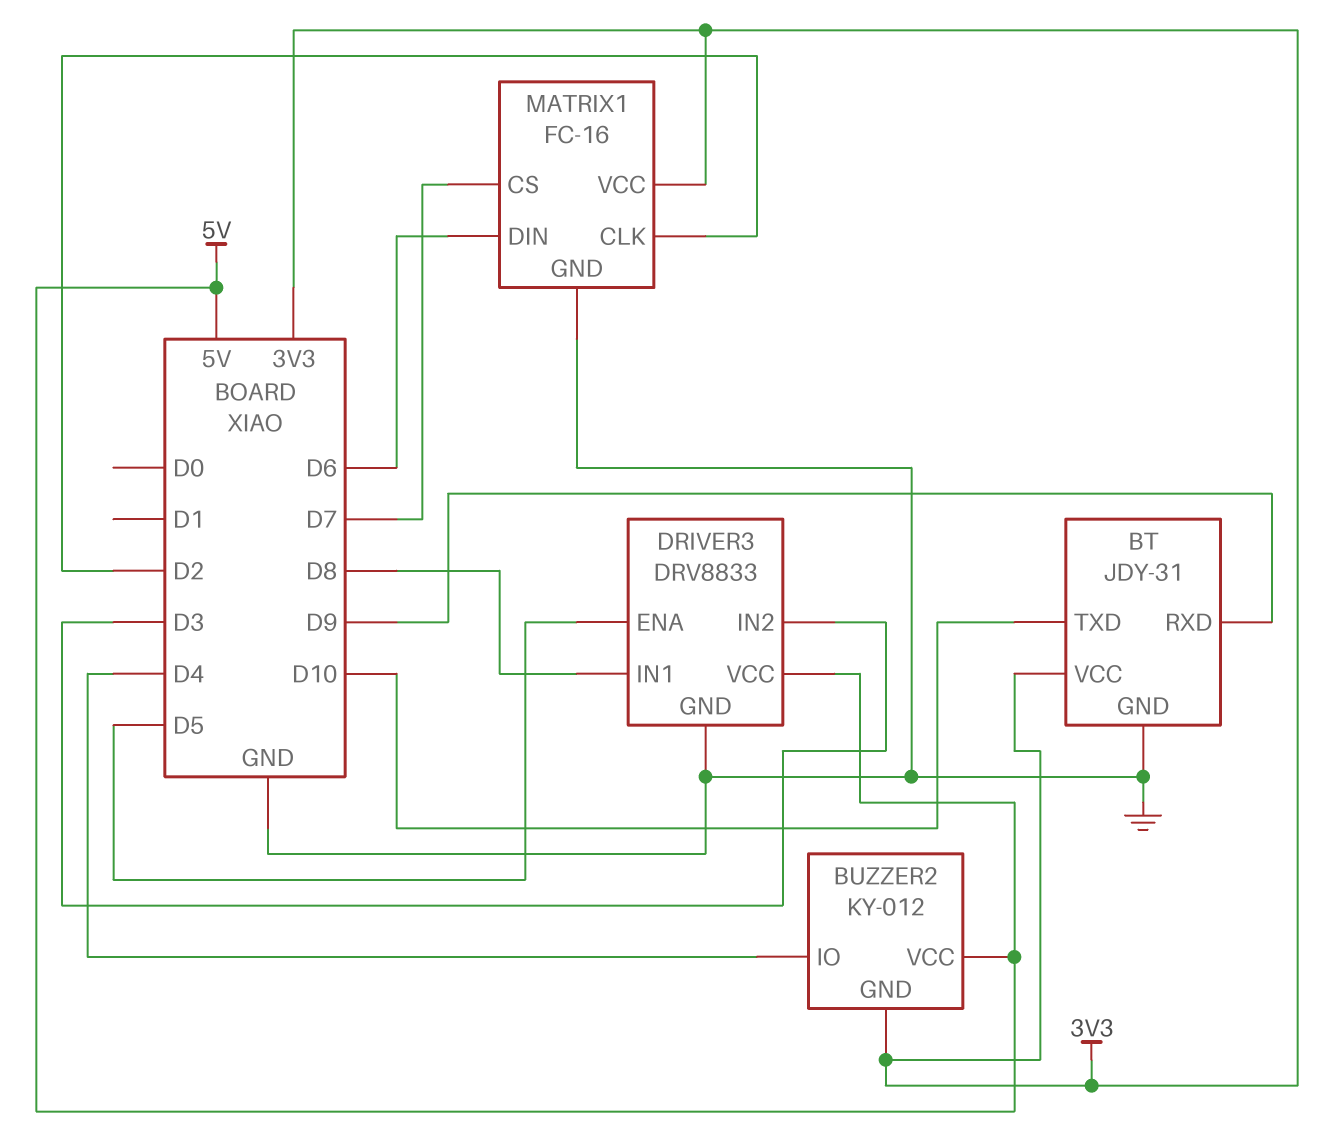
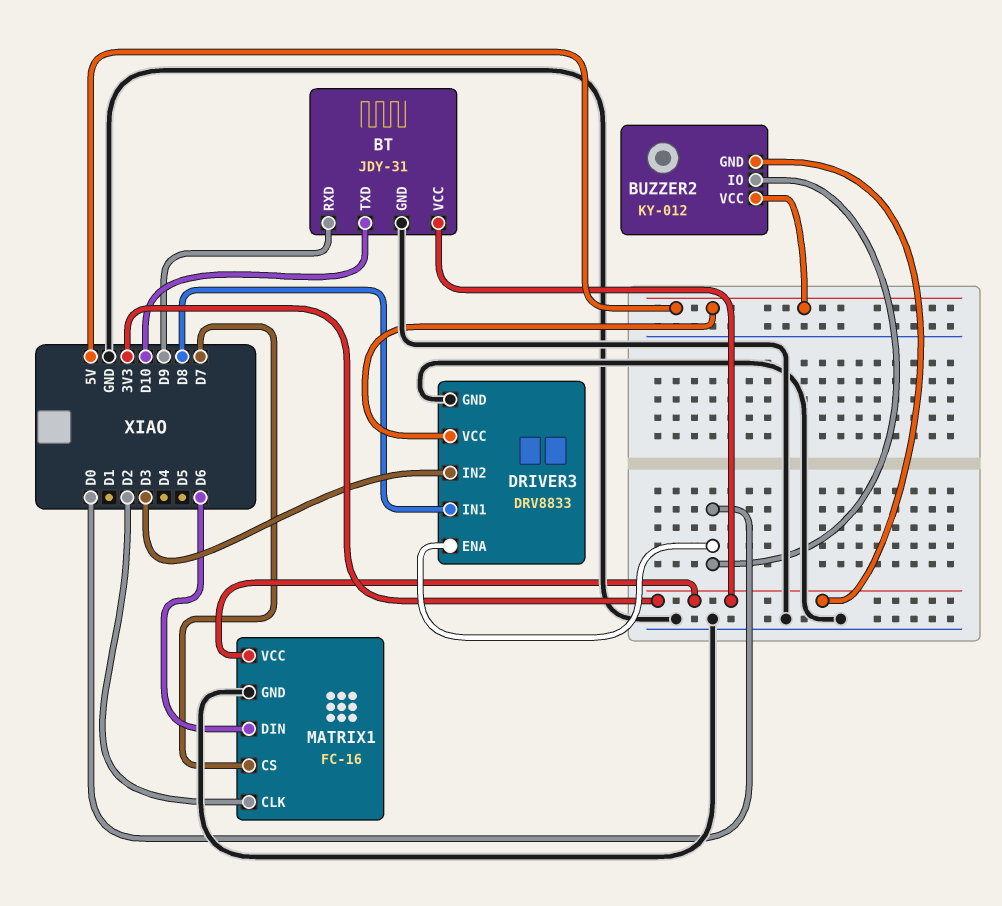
BUZZER2 pin IO: D4 -> D0
DRIVER3 pin ENA: D5 -> D0

